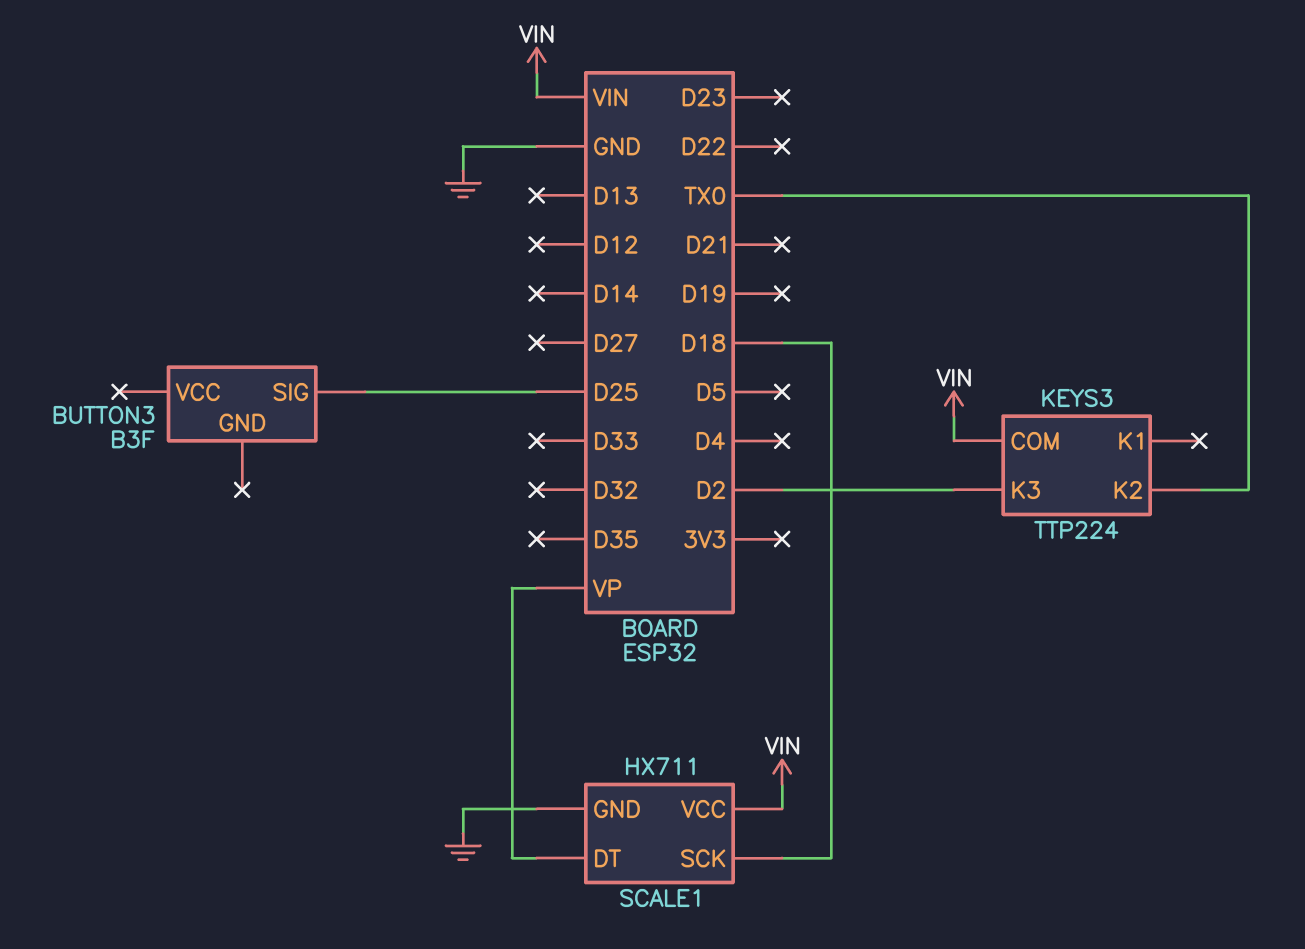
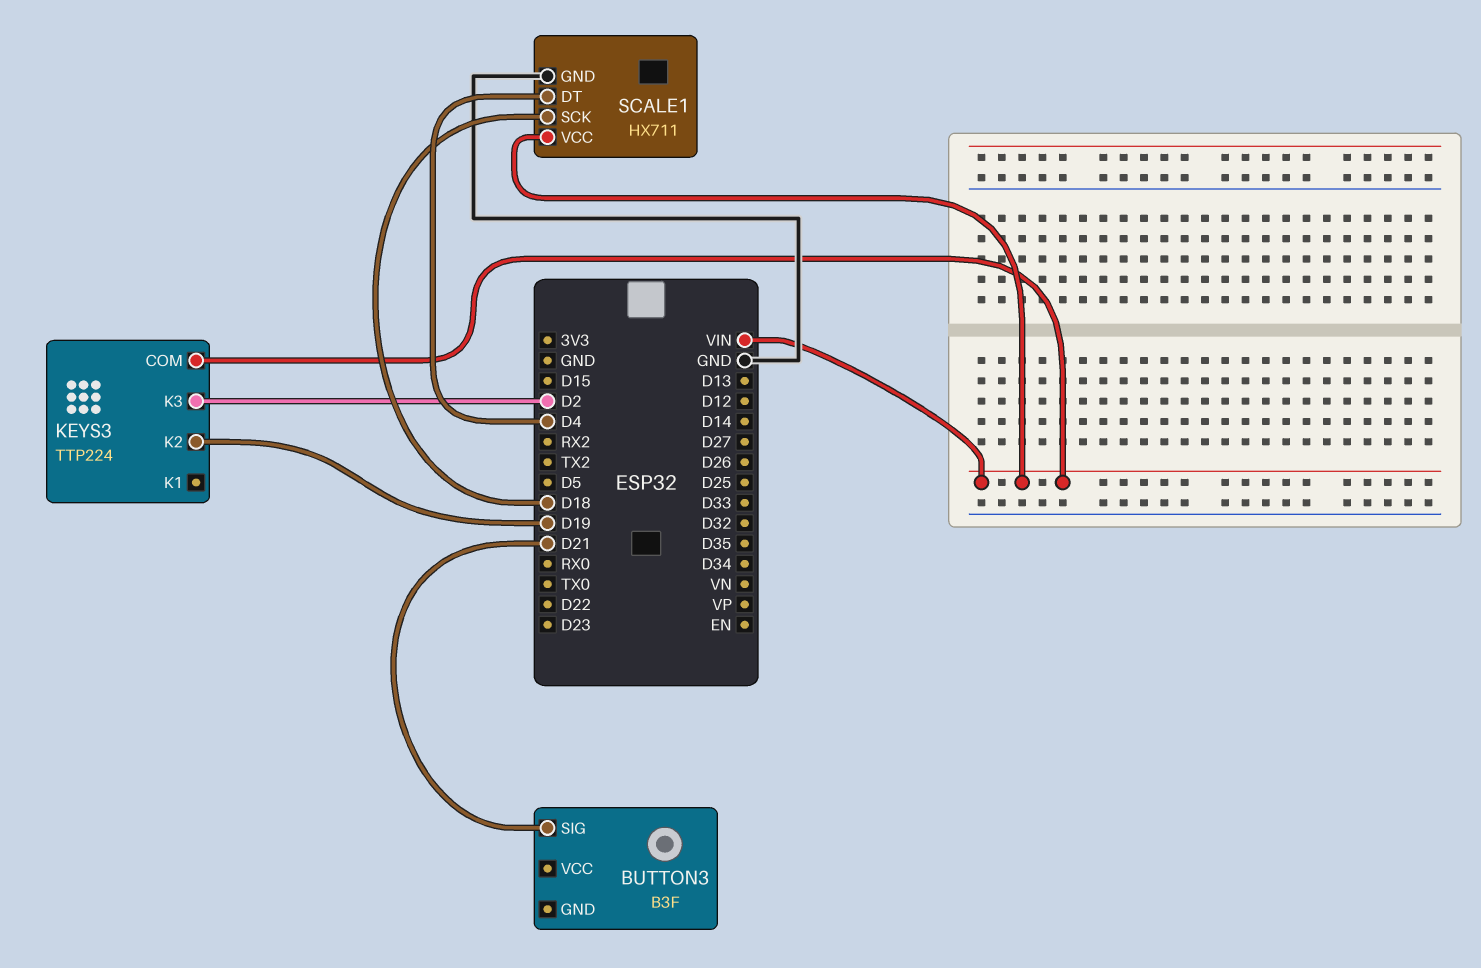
BUTTON3 pin SIG: D25 -> D21
KEYS3 pin K2: TX0 -> D19
SCALE1 pin DT: VP -> D4

